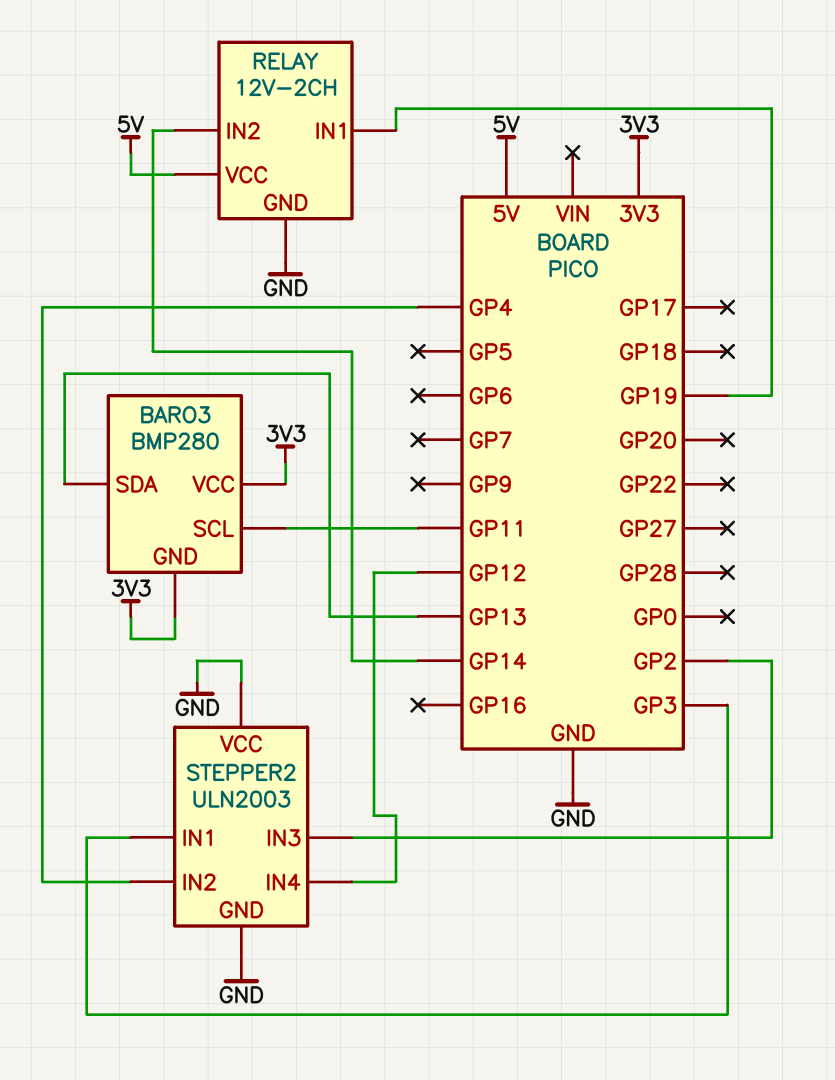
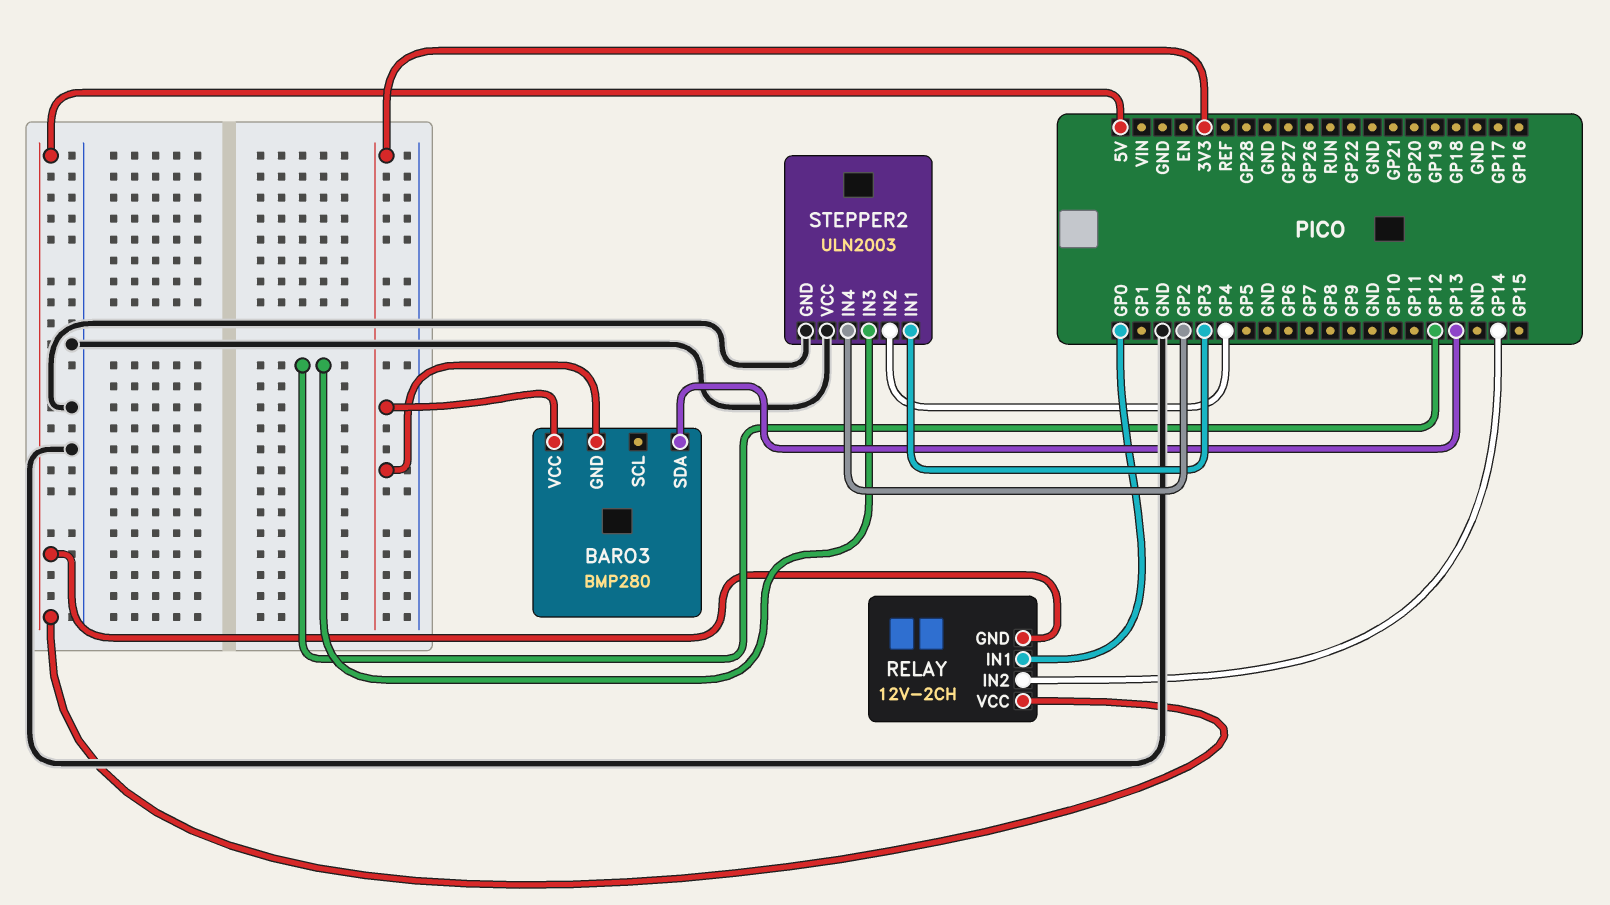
BARO3 pin SCL: GP11 -> none
RELAY pin GND: GND -> 5V
RELAY pin IN1: GP19 -> GP0
STEPPER2 pin IN3: GP2 -> GP12
STEPPER2 pin IN4: GP12 -> GP2

